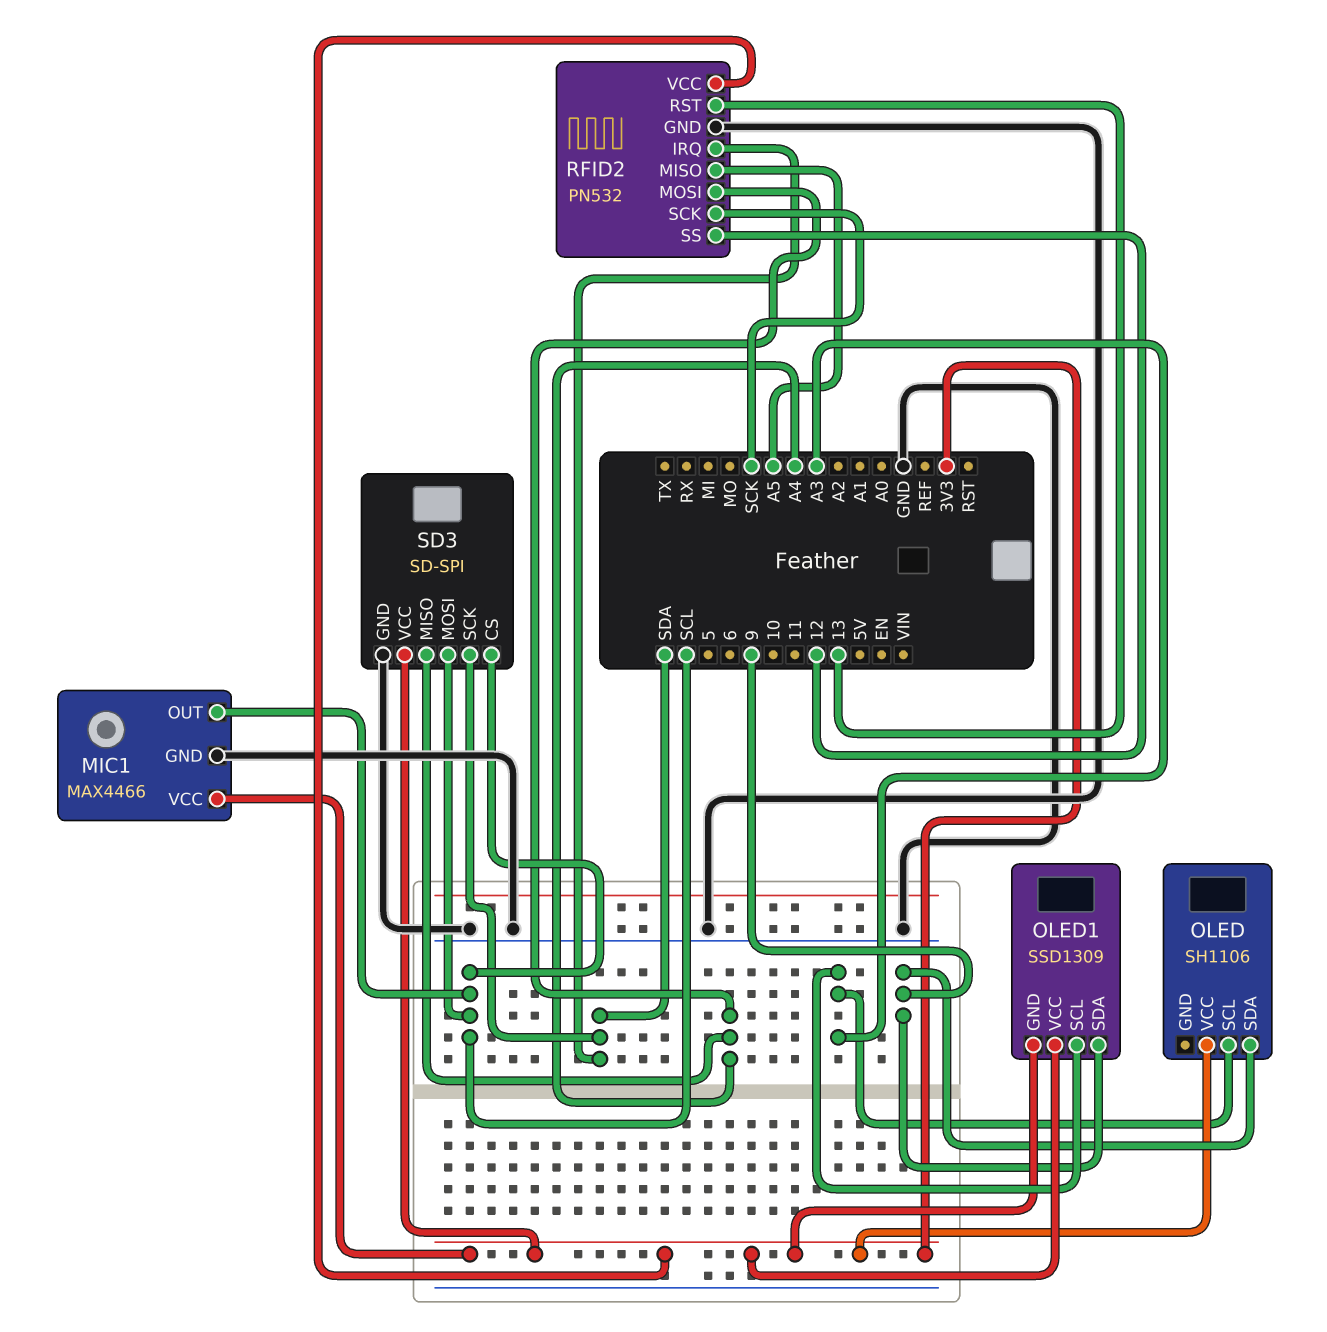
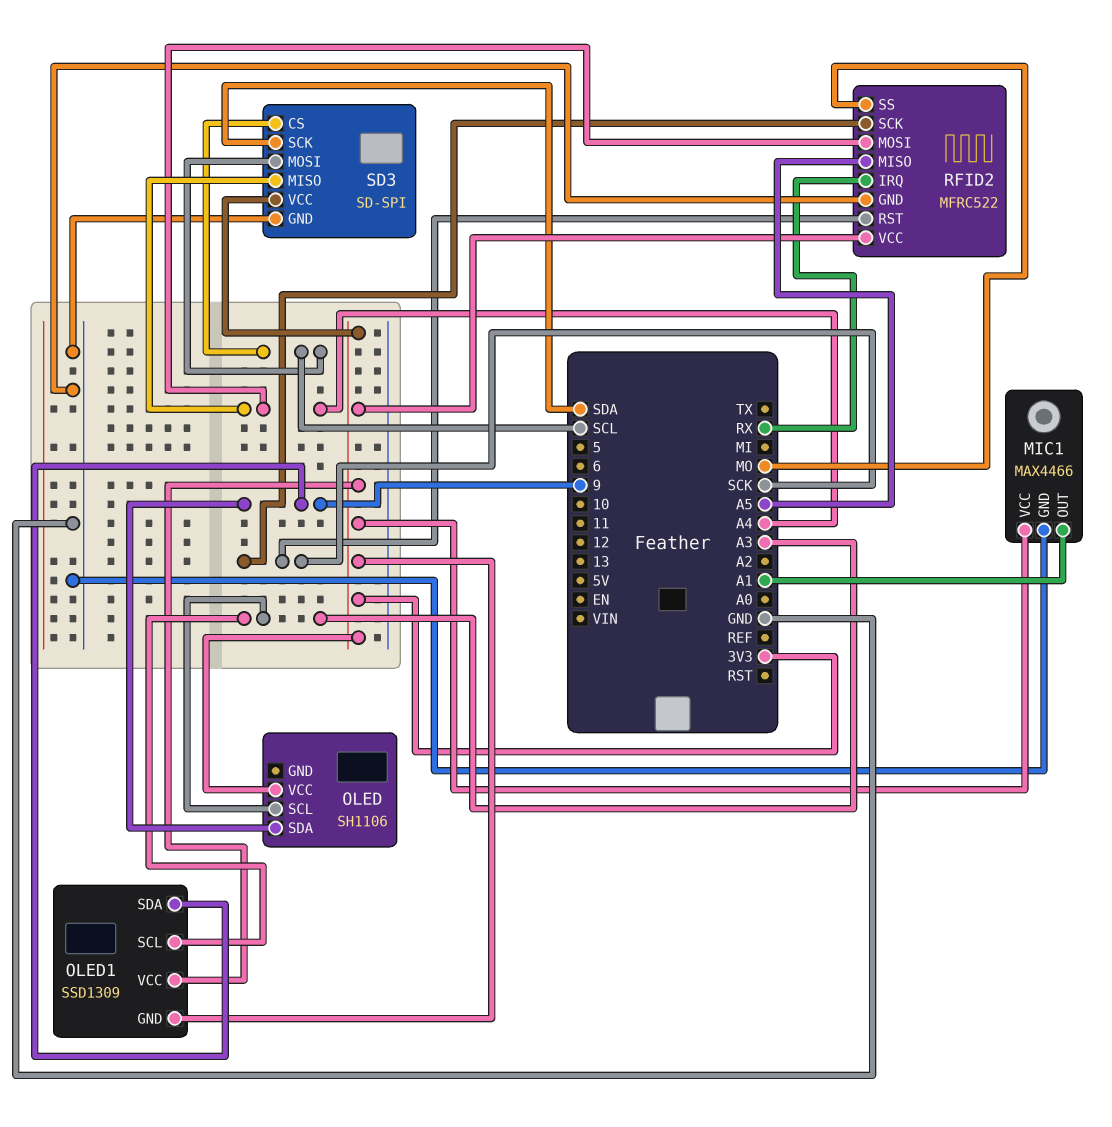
MIC1 pin OUT: SCL -> A1
RFID2: PN532 -> MFRC522
RFID2 pin IRQ: SDA -> RX
RFID2 pin RST: 13 -> SCK
RFID2 pin SS: 12 -> MO

